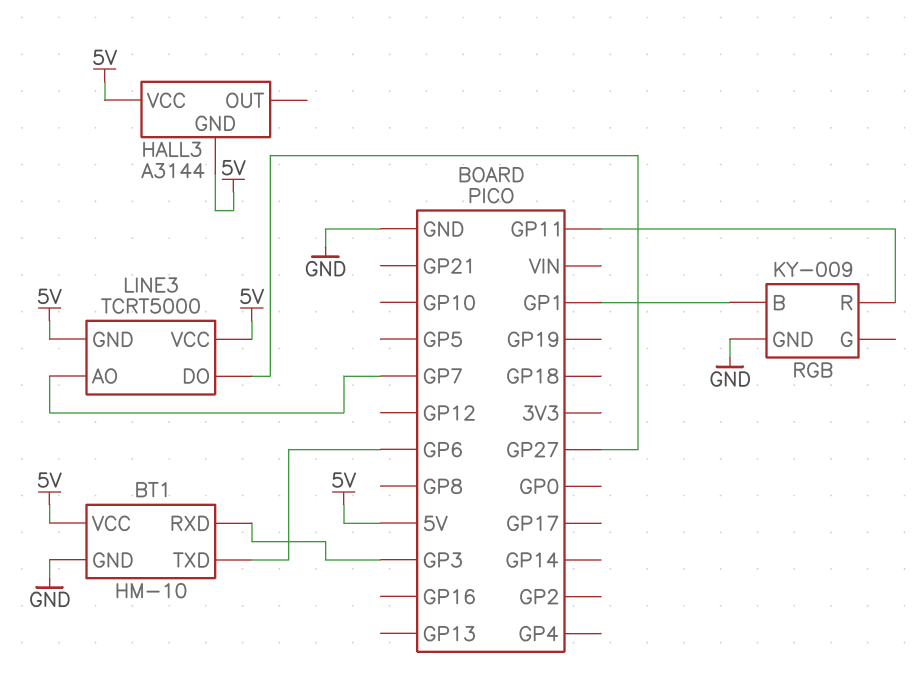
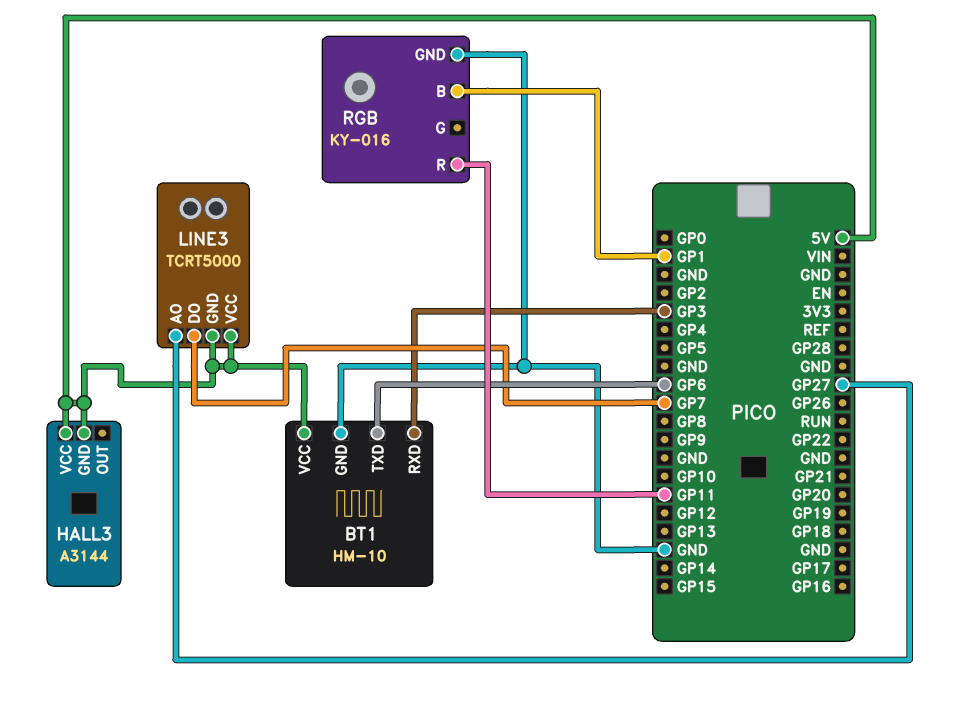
LINE3 pin AO: GP7 -> GP27
LINE3 pin DO: GP27 -> GP7
RGB: KY-009 -> KY-016

